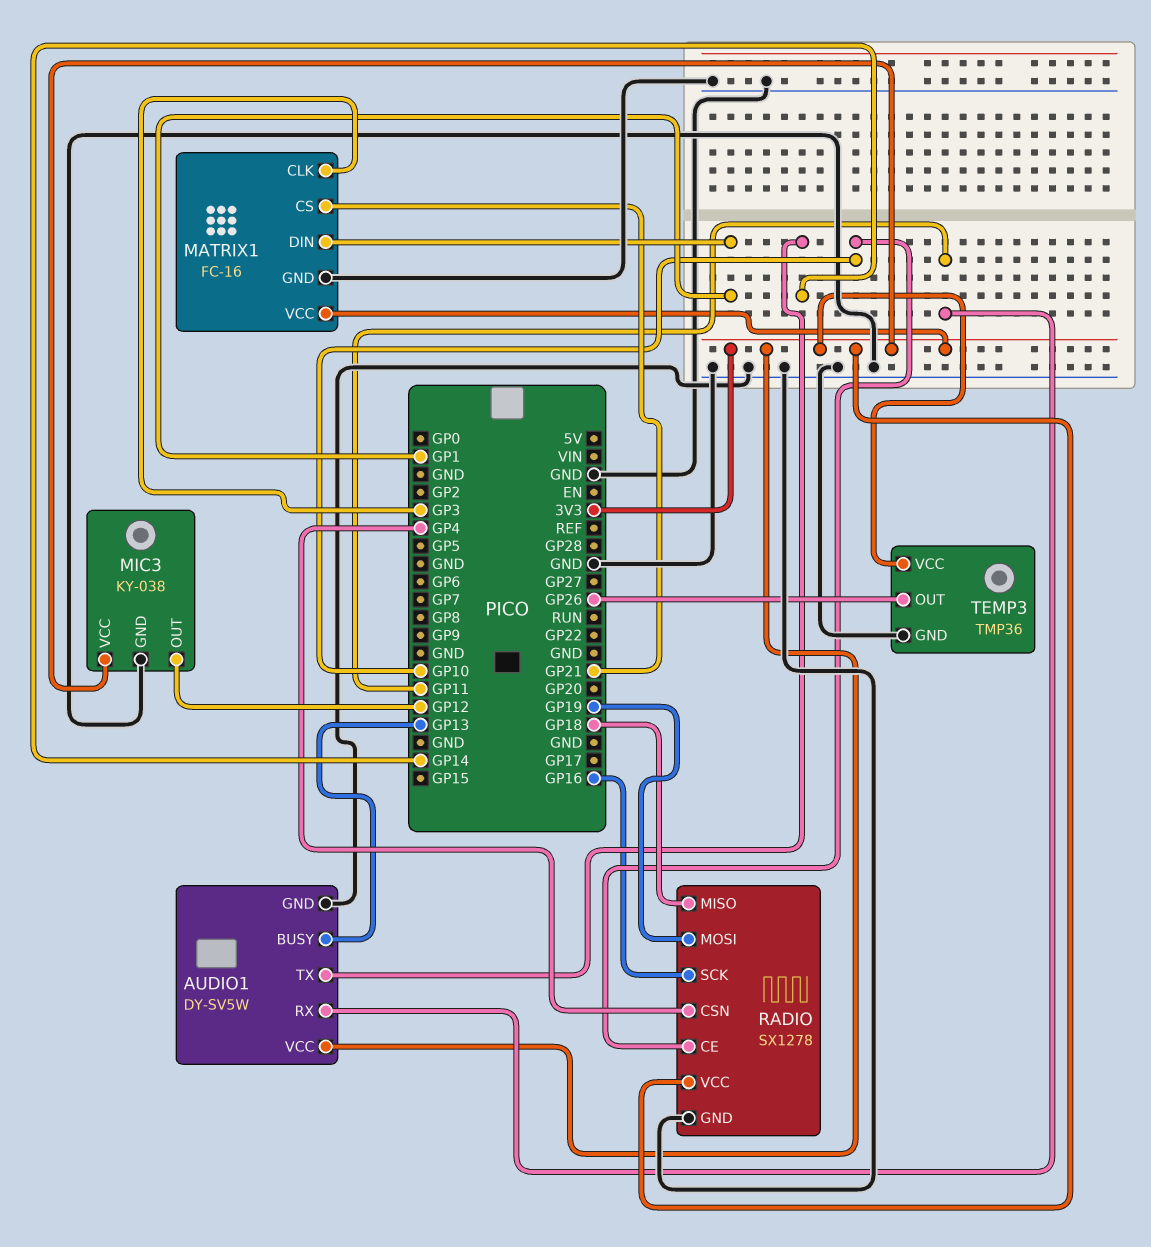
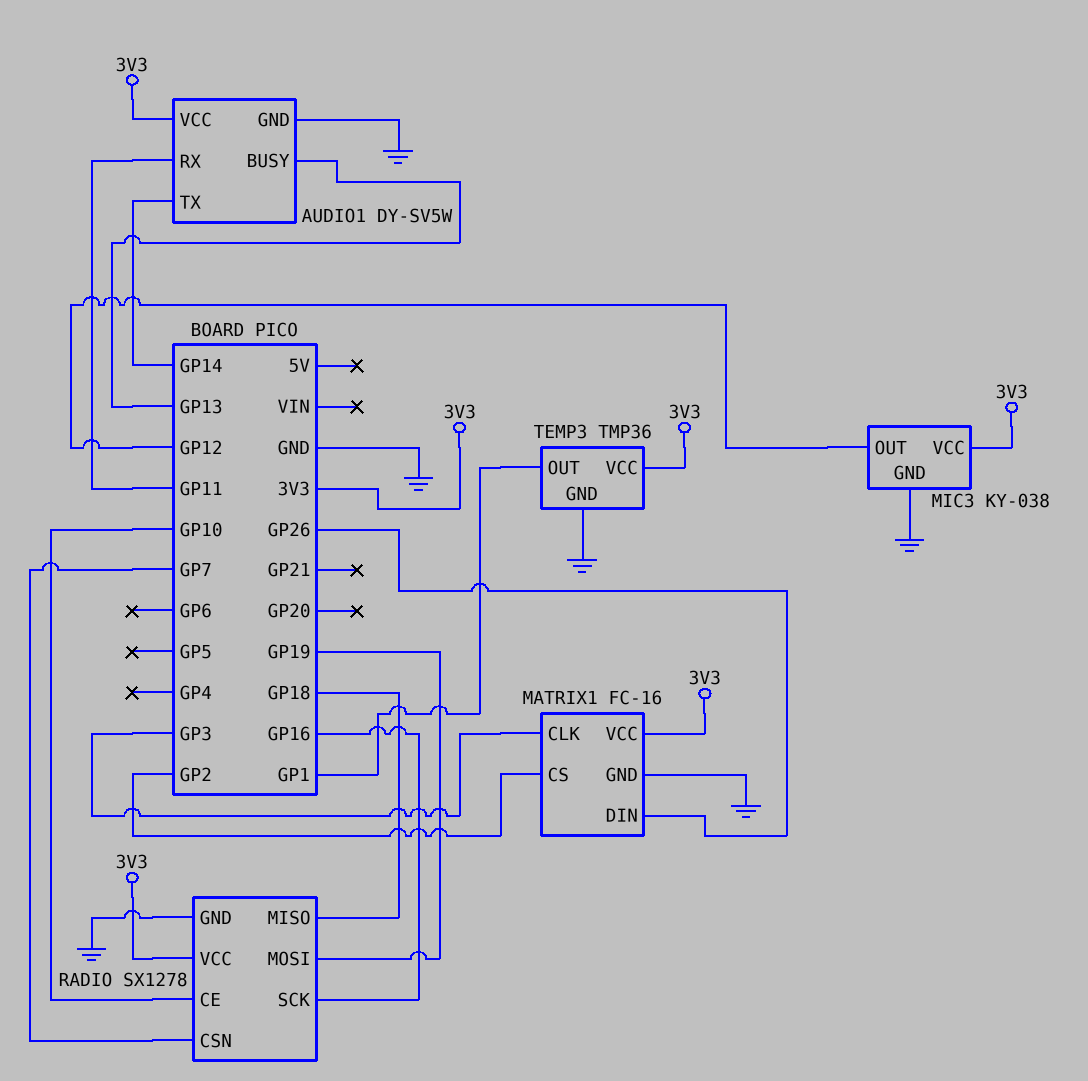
MATRIX1 pin CS: GP21 -> GP2
MATRIX1 pin DIN: GP1 -> GP26
RADIO pin CSN: GP4 -> GP7
TEMP3 pin OUT: GP26 -> GP1

